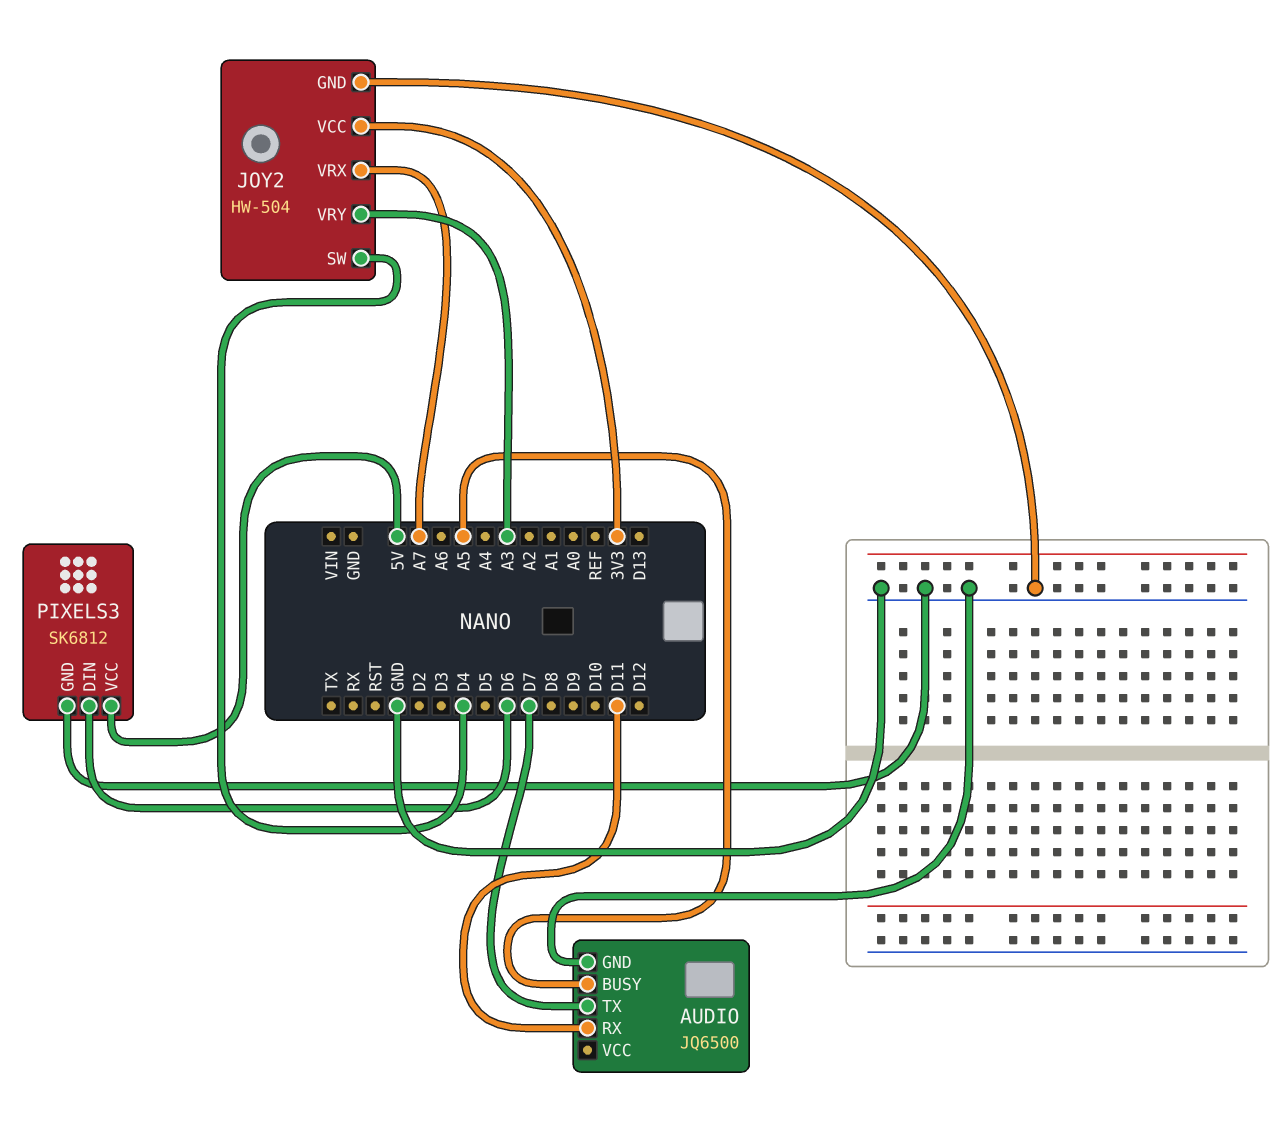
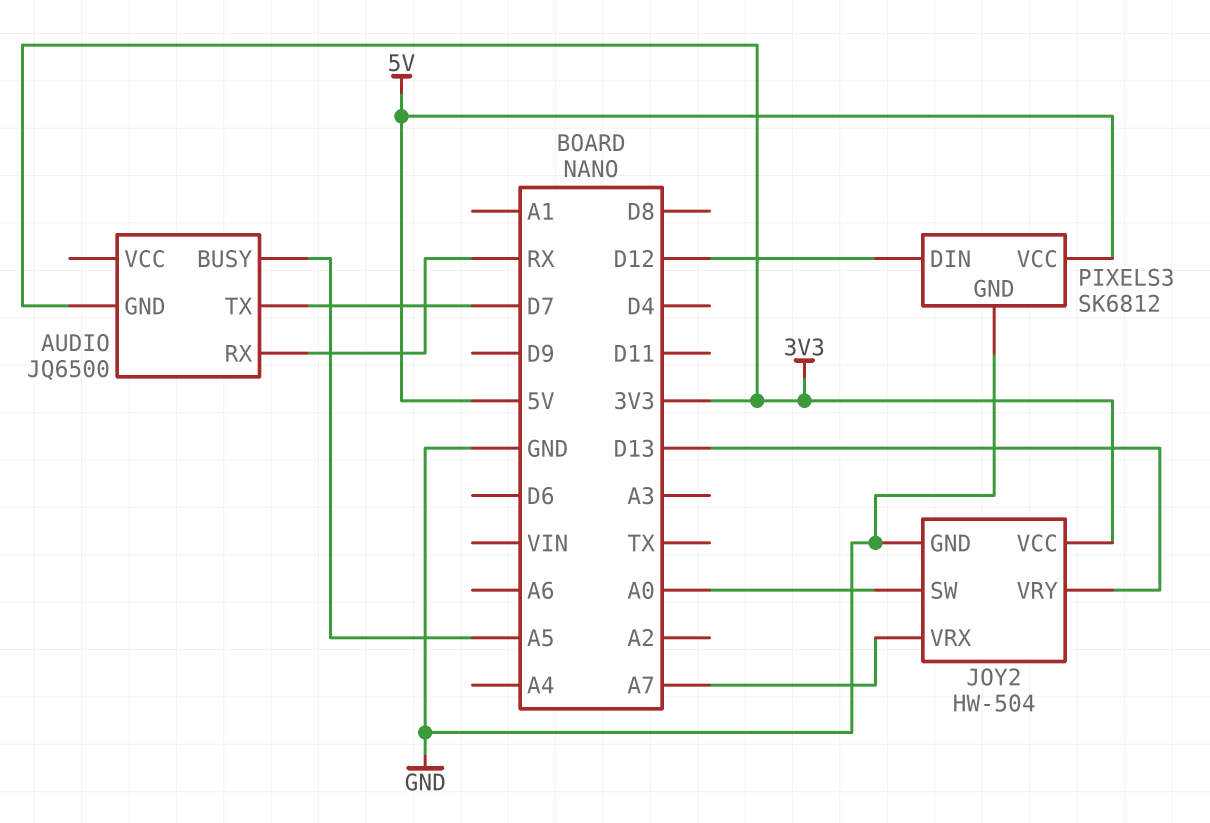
AUDIO pin GND: GND -> 3V3
AUDIO pin RX: D11 -> RX
JOY2 pin SW: D4 -> A0
JOY2 pin VRY: A3 -> D13
PIXELS3 pin DIN: D6 -> D12

